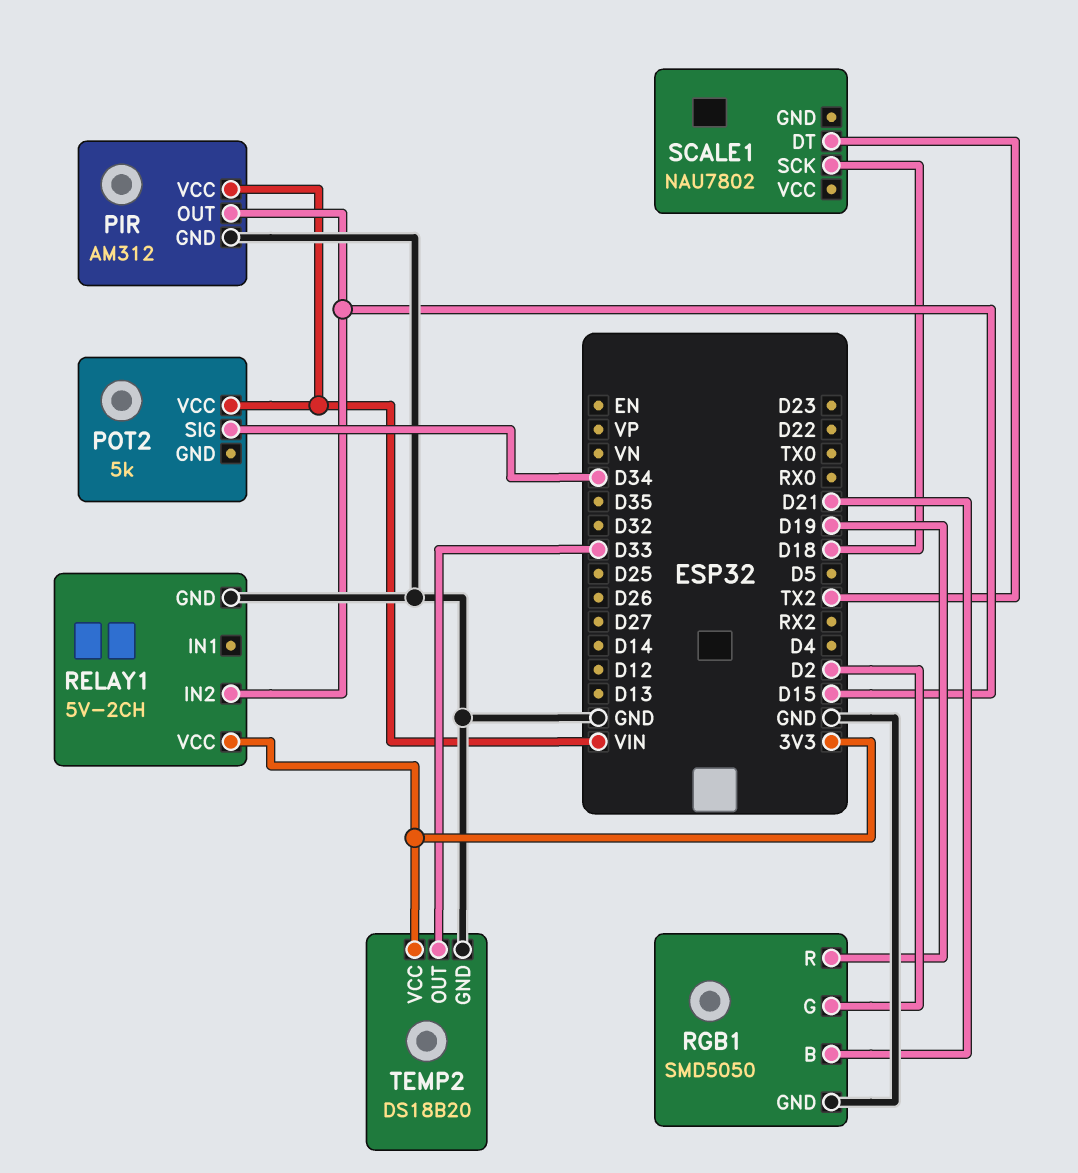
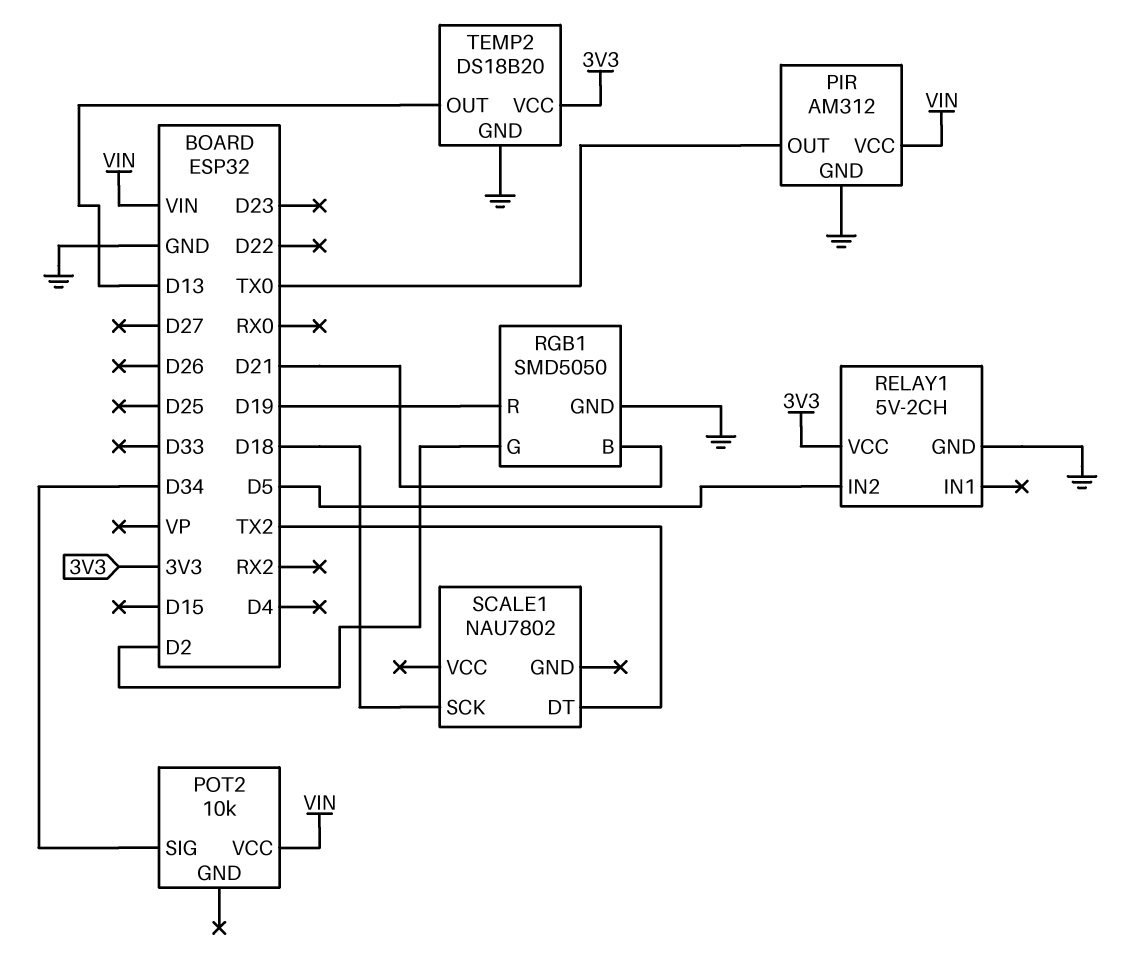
PIR pin OUT: D15 -> TX0
POT2: 5k -> 10k
RELAY1 pin IN2: D15 -> D5
TEMP2 pin OUT: D33 -> D13

